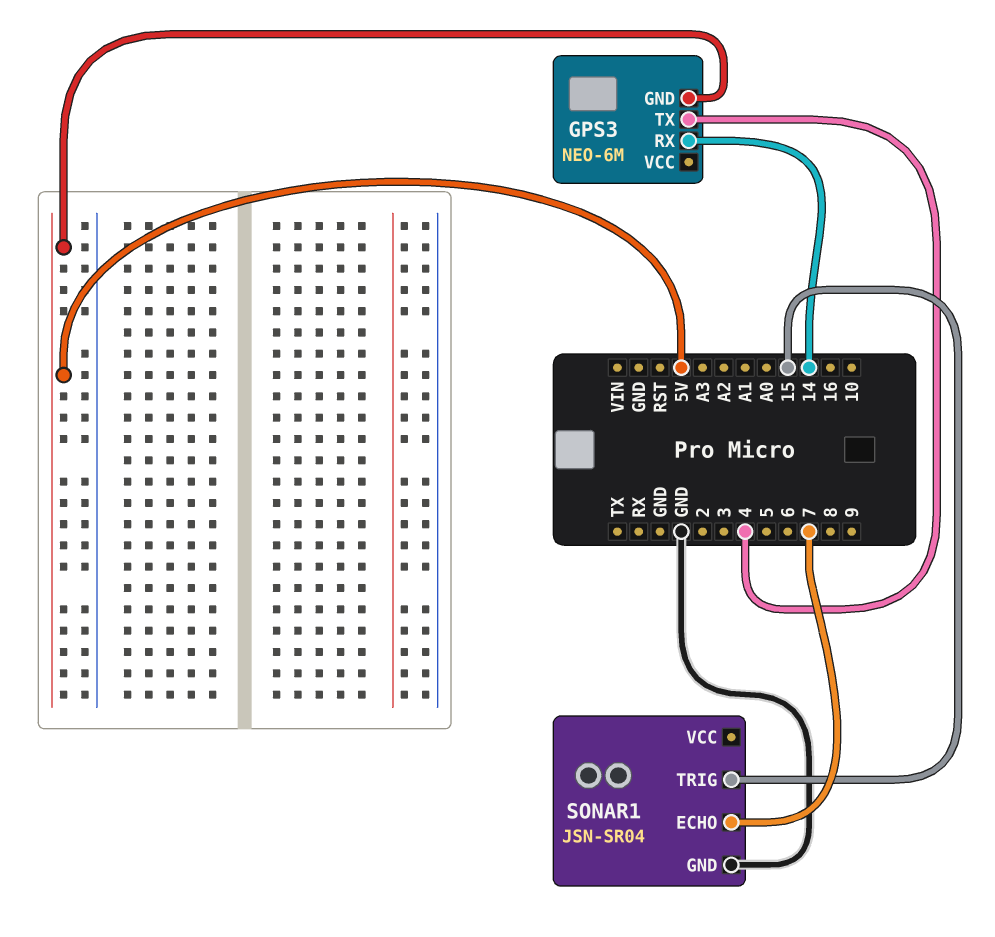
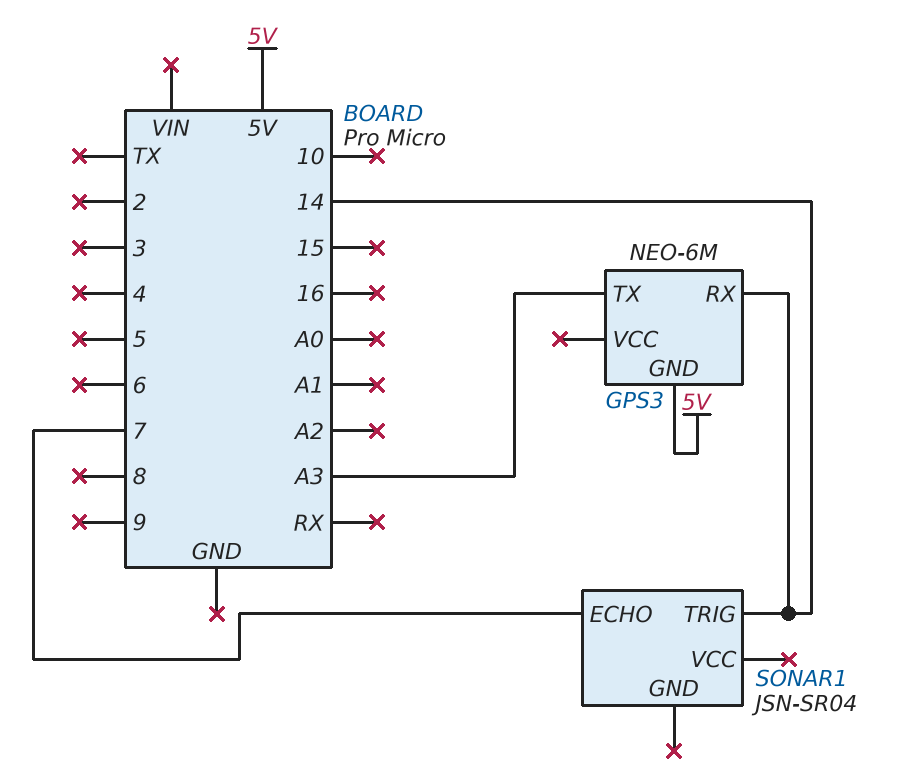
GPS3 pin TX: 4 -> A3
SONAR1 pin GND: GND -> none
SONAR1 pin TRIG: 15 -> 14

